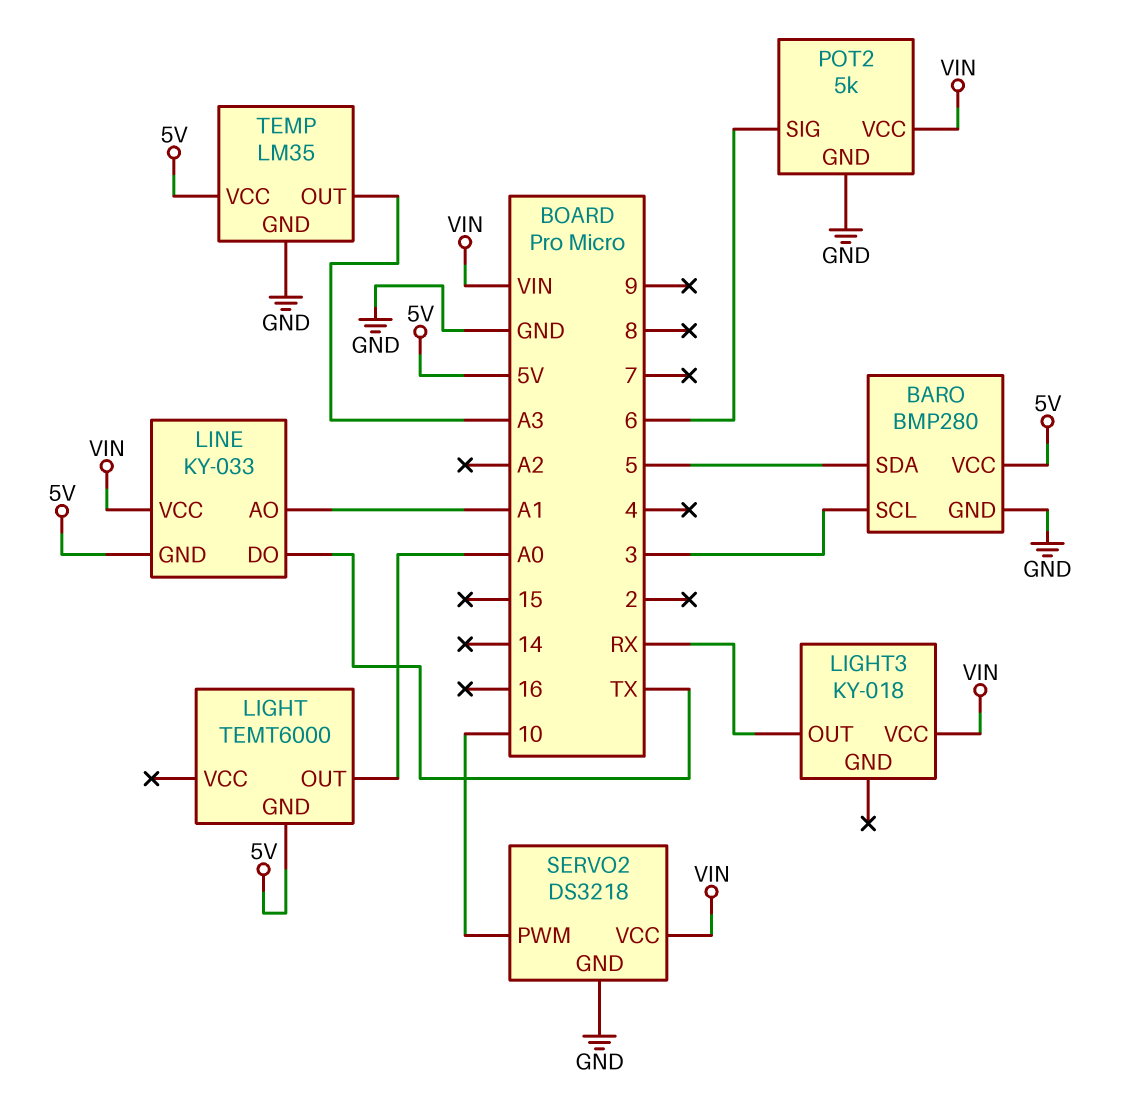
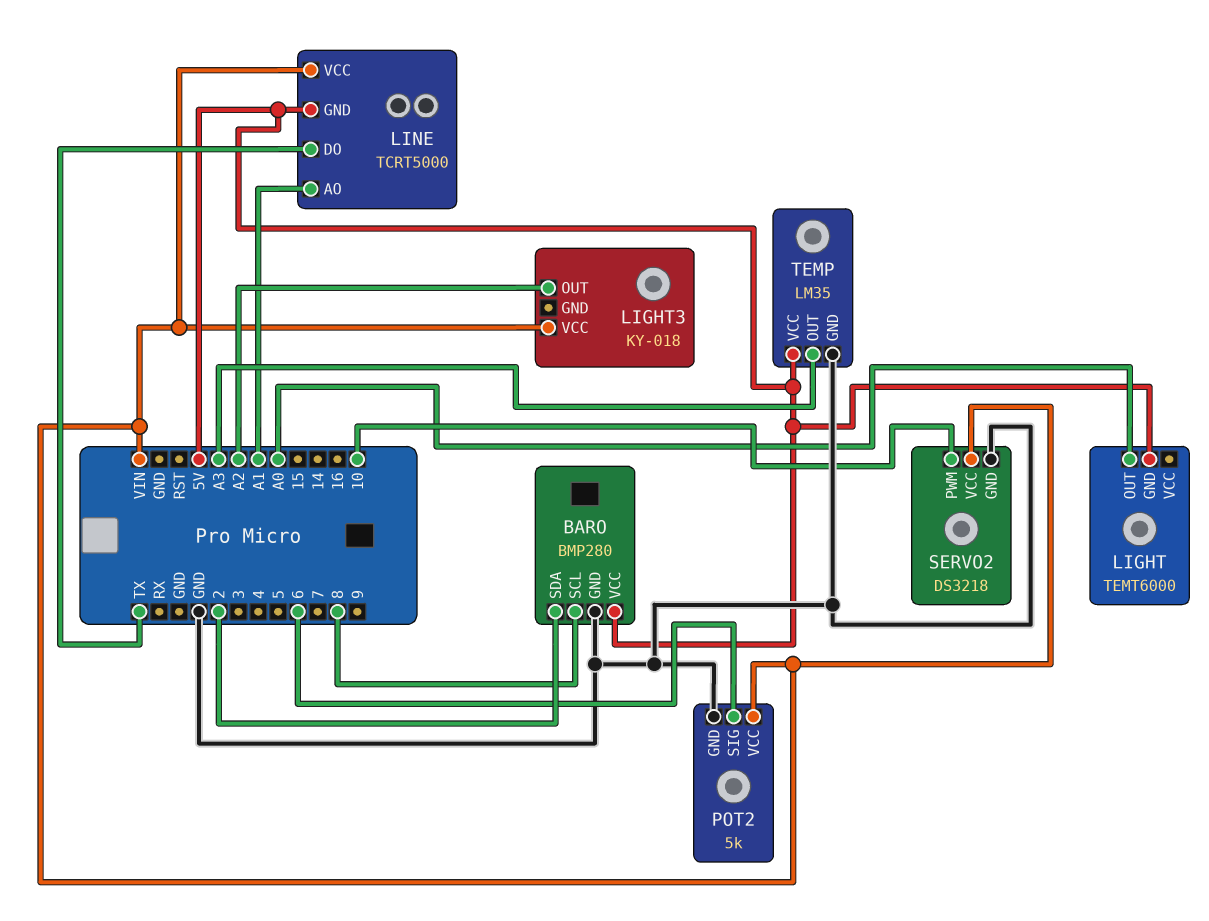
BARO pin SCL: 3 -> 8
BARO pin SDA: 5 -> 2
LIGHT3 pin OUT: RX -> A2
LINE: KY-033 -> TCRT5000

